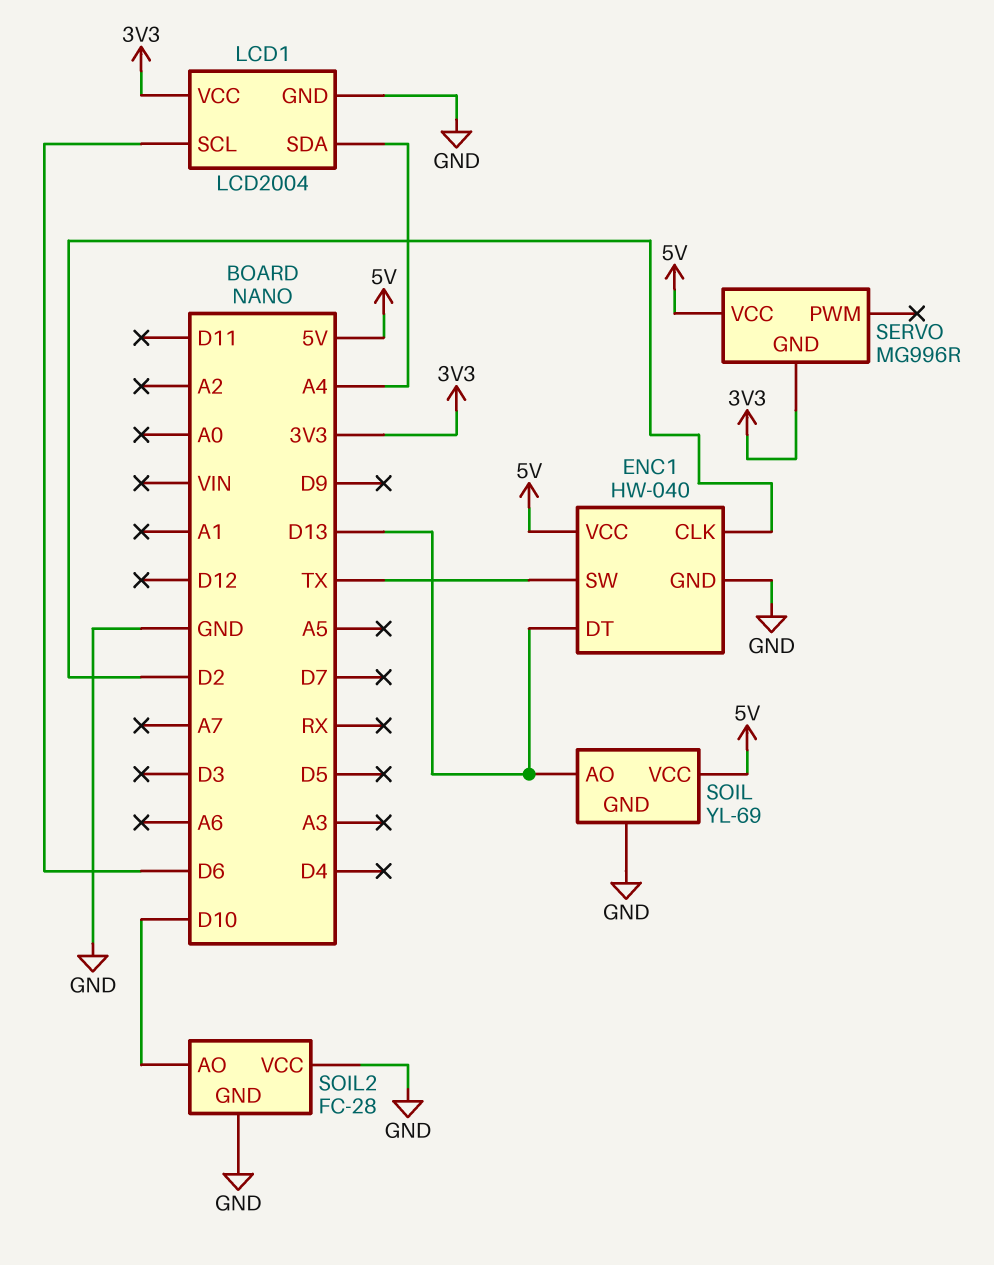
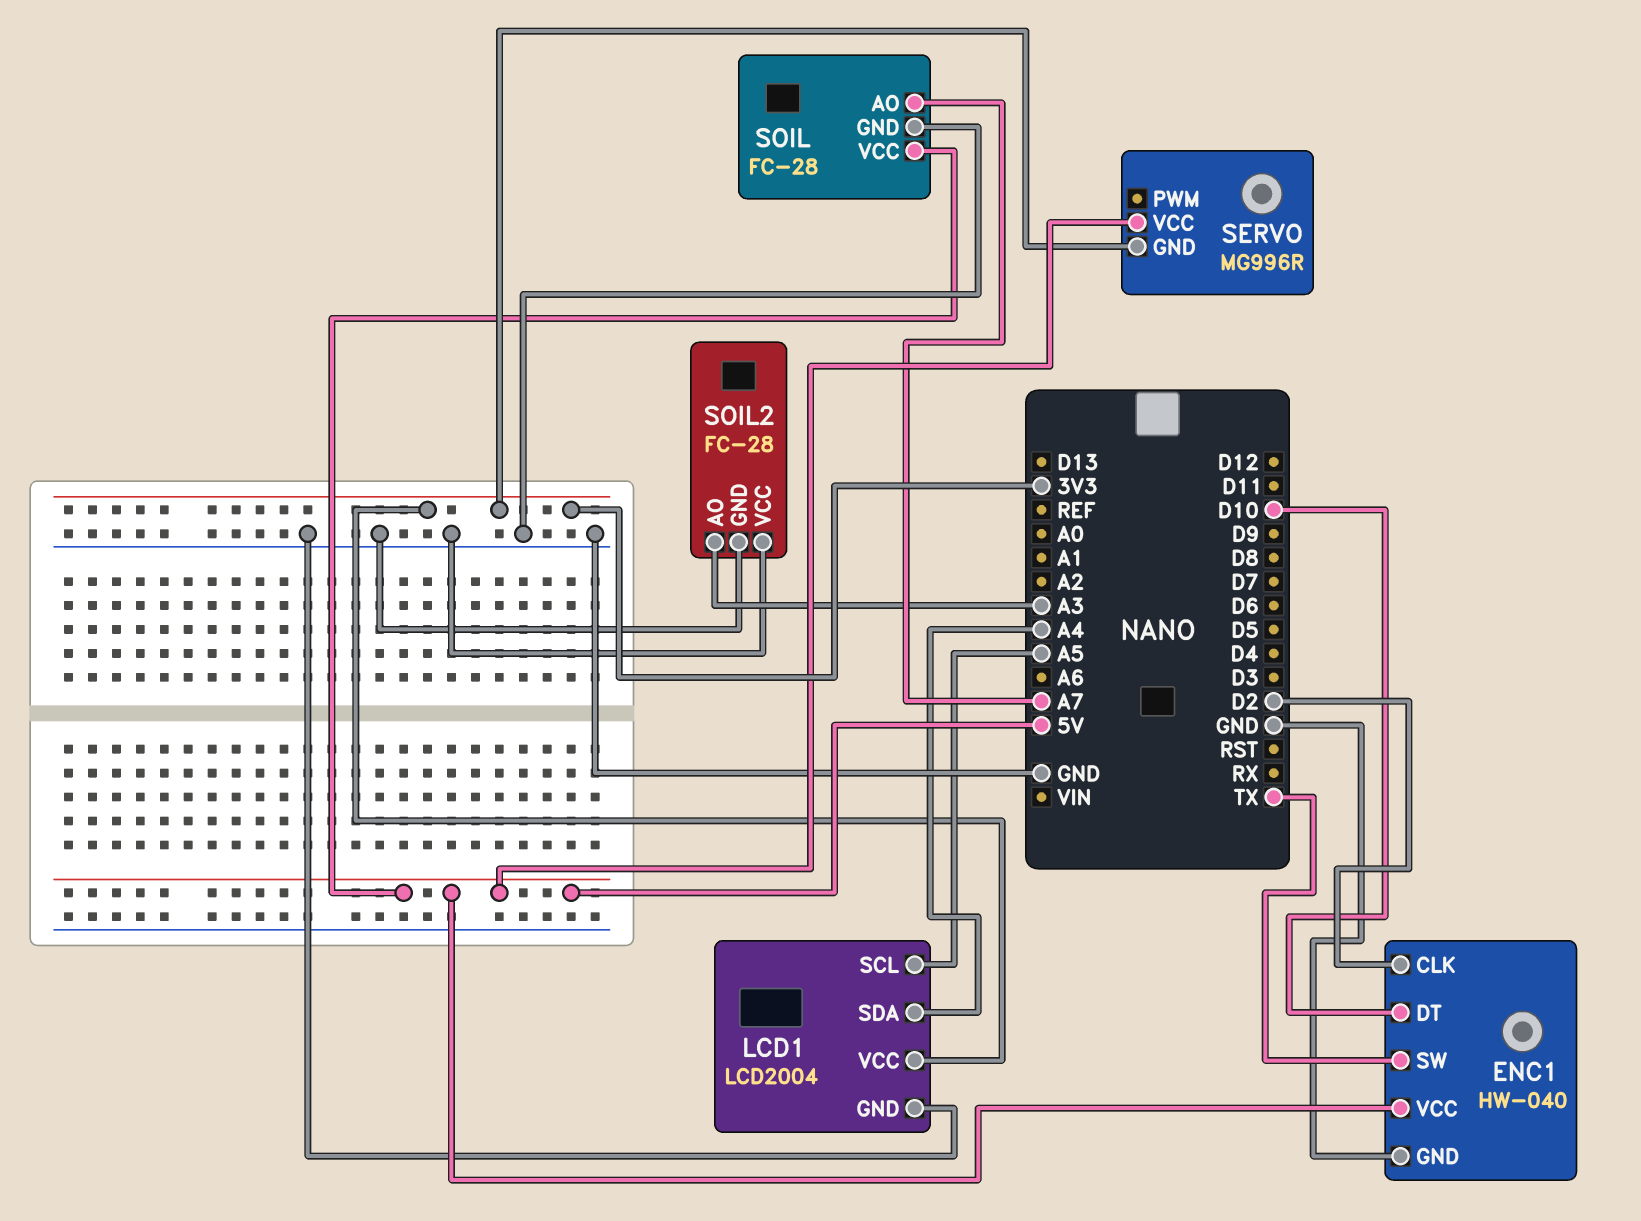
ENC1 pin DT: D13 -> D10
LCD1 pin SCL: D6 -> A5
SOIL: YL-69 -> FC-28
SOIL pin AO: D13 -> A7
SOIL2 pin AO: D10 -> A3

